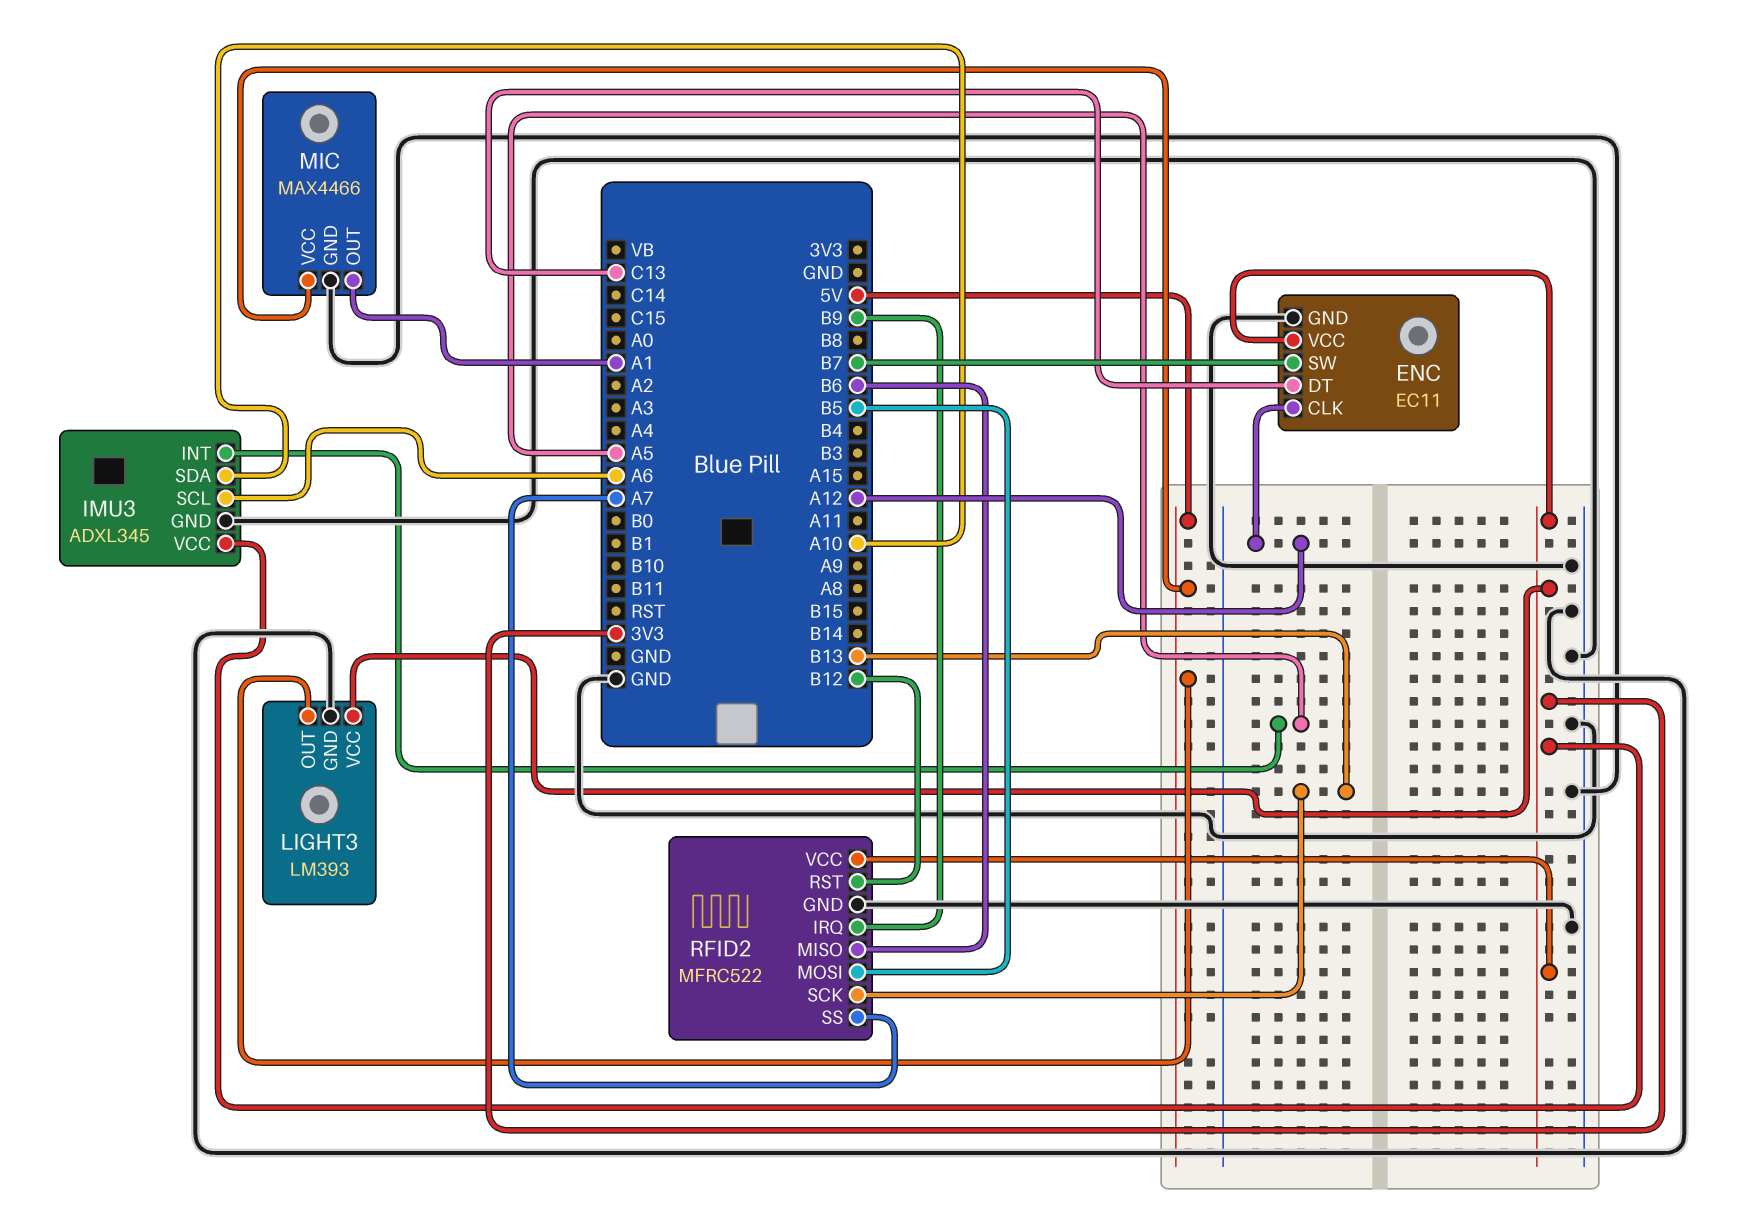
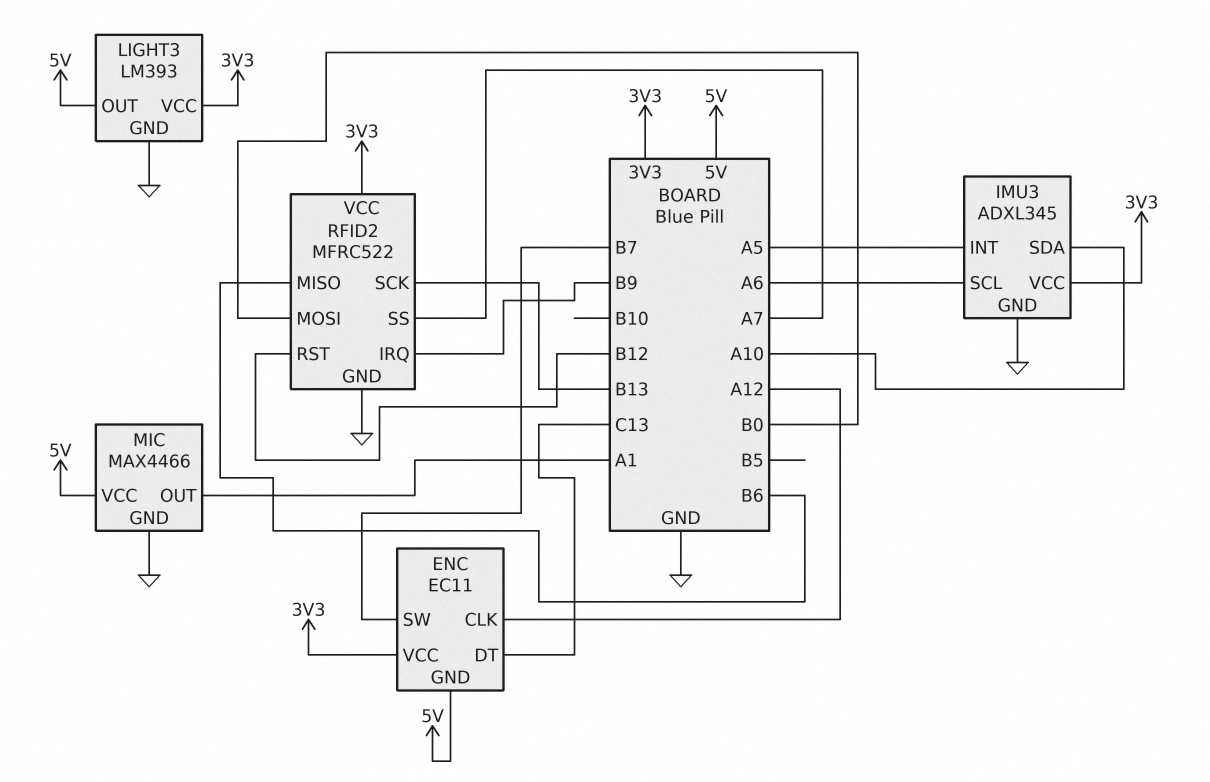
ENC pin GND: GND -> 5V
RFID2 pin MOSI: B5 -> B0

